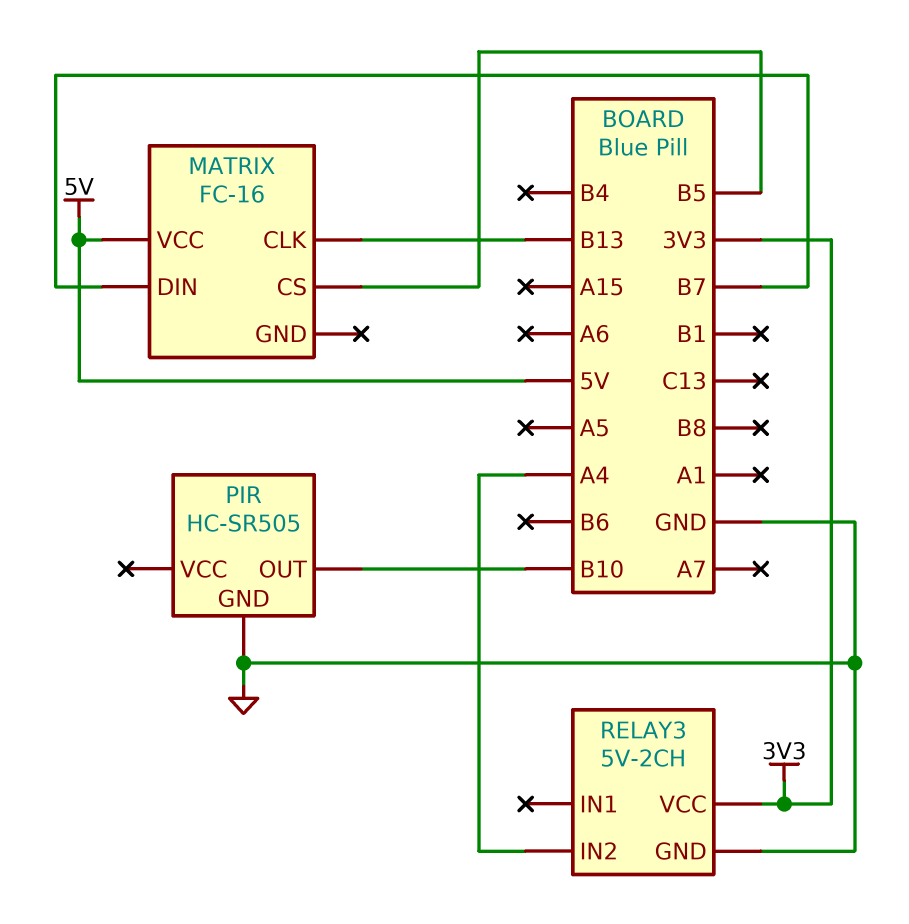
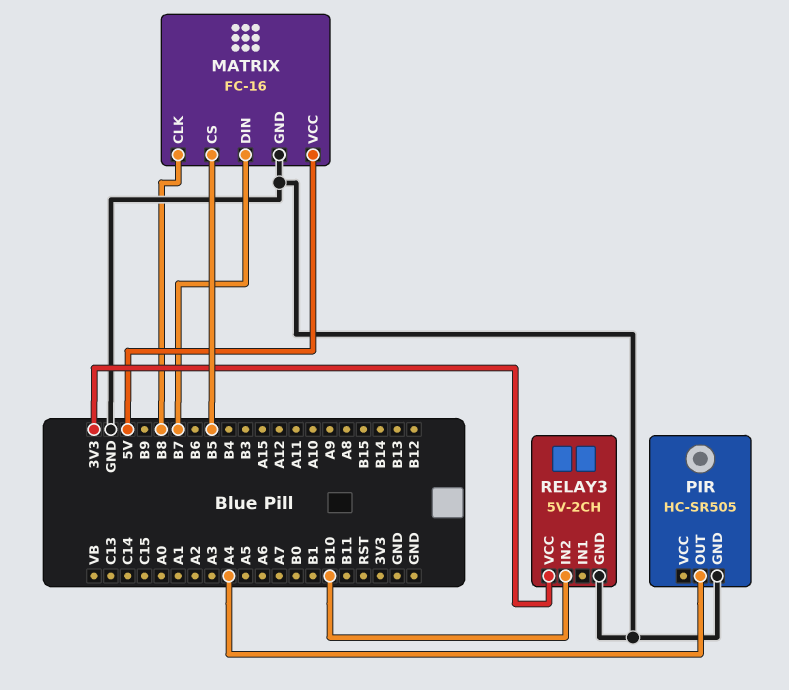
MATRIX pin CLK: B13 -> B8
MATRIX pin GND: none -> GND
PIR pin OUT: B10 -> A4
RELAY3 pin IN2: A4 -> B10

